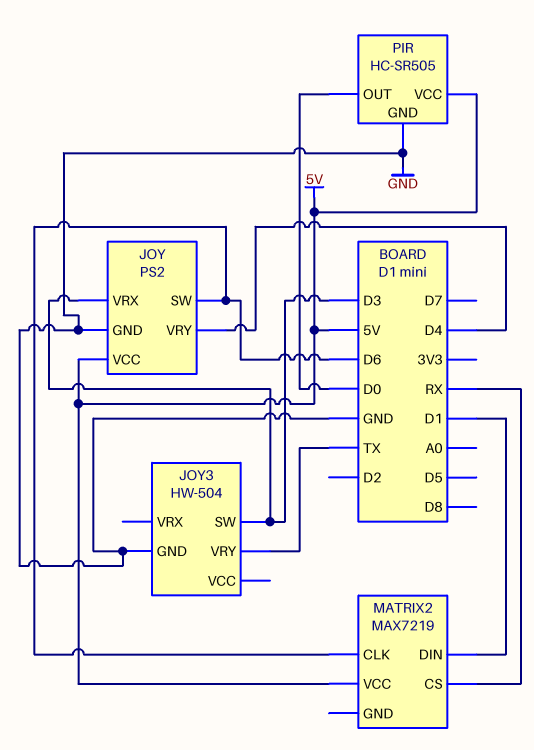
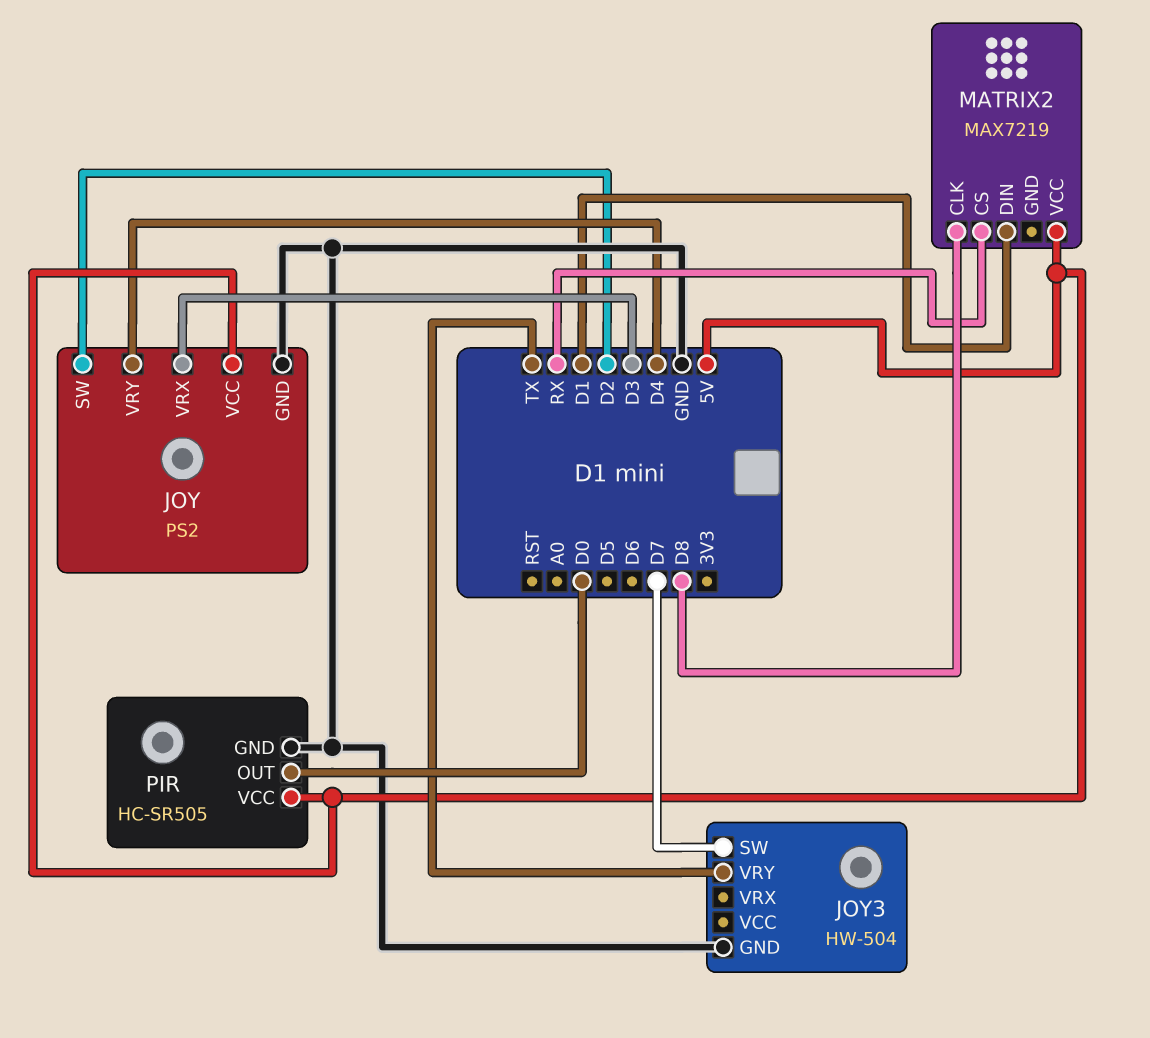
JOY pin SW: D6 -> D2
JOY3 pin SW: D3 -> D7
MATRIX2 pin CLK: D6 -> D8

